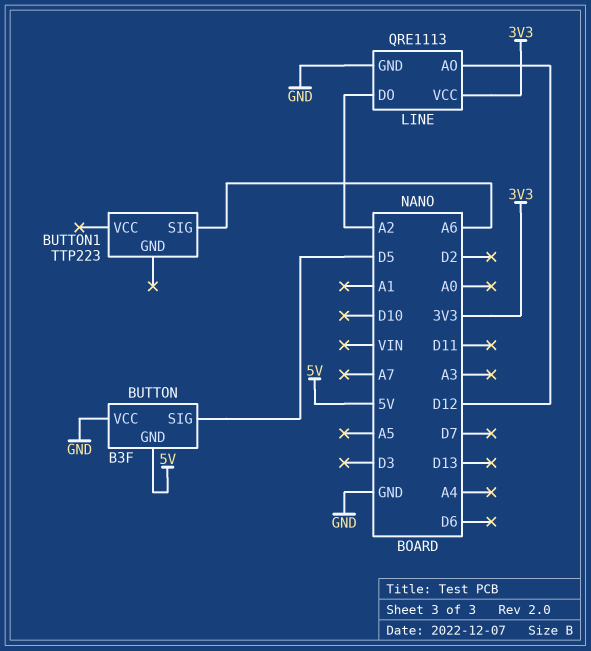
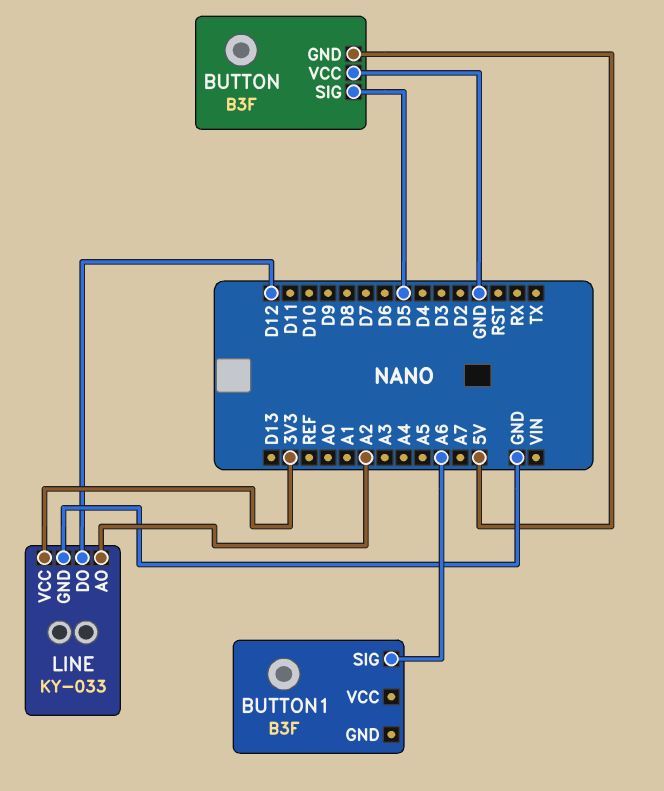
BUTTON1: TTP223 -> B3F
LINE: QRE1113 -> KY-033
LINE pin AO: D12 -> A2
LINE pin DO: A2 -> D12

